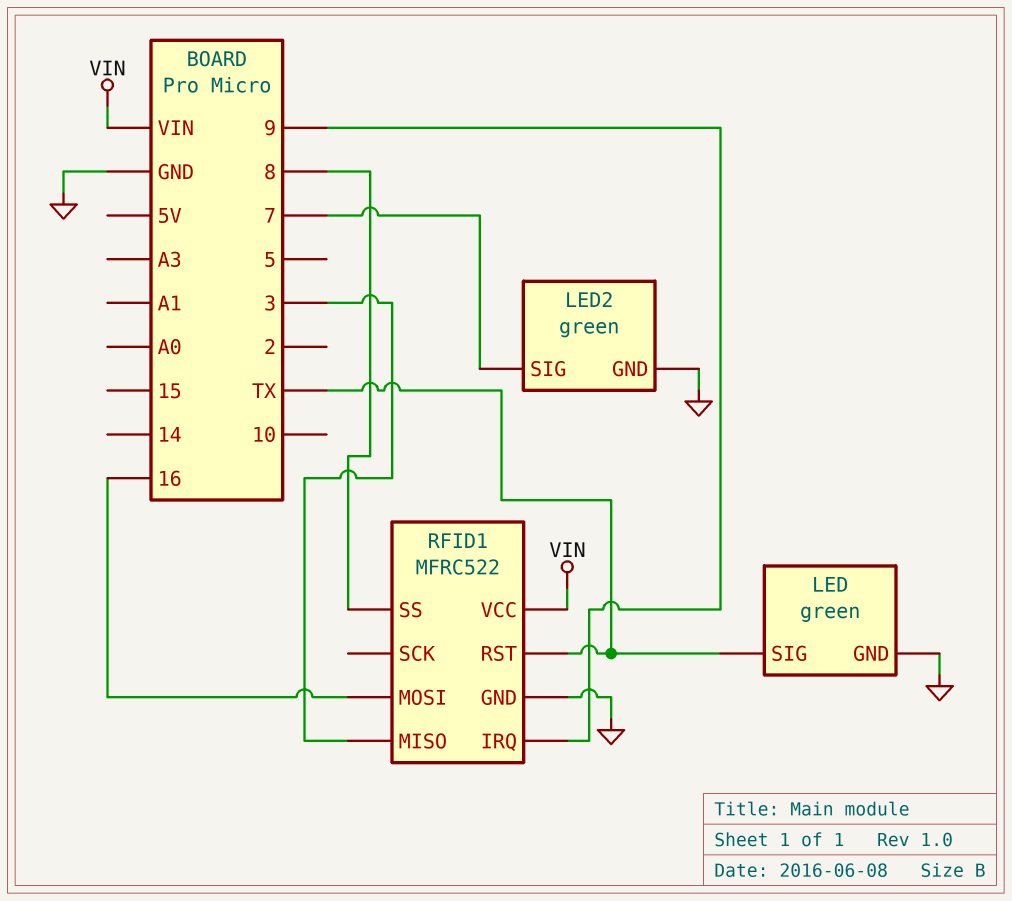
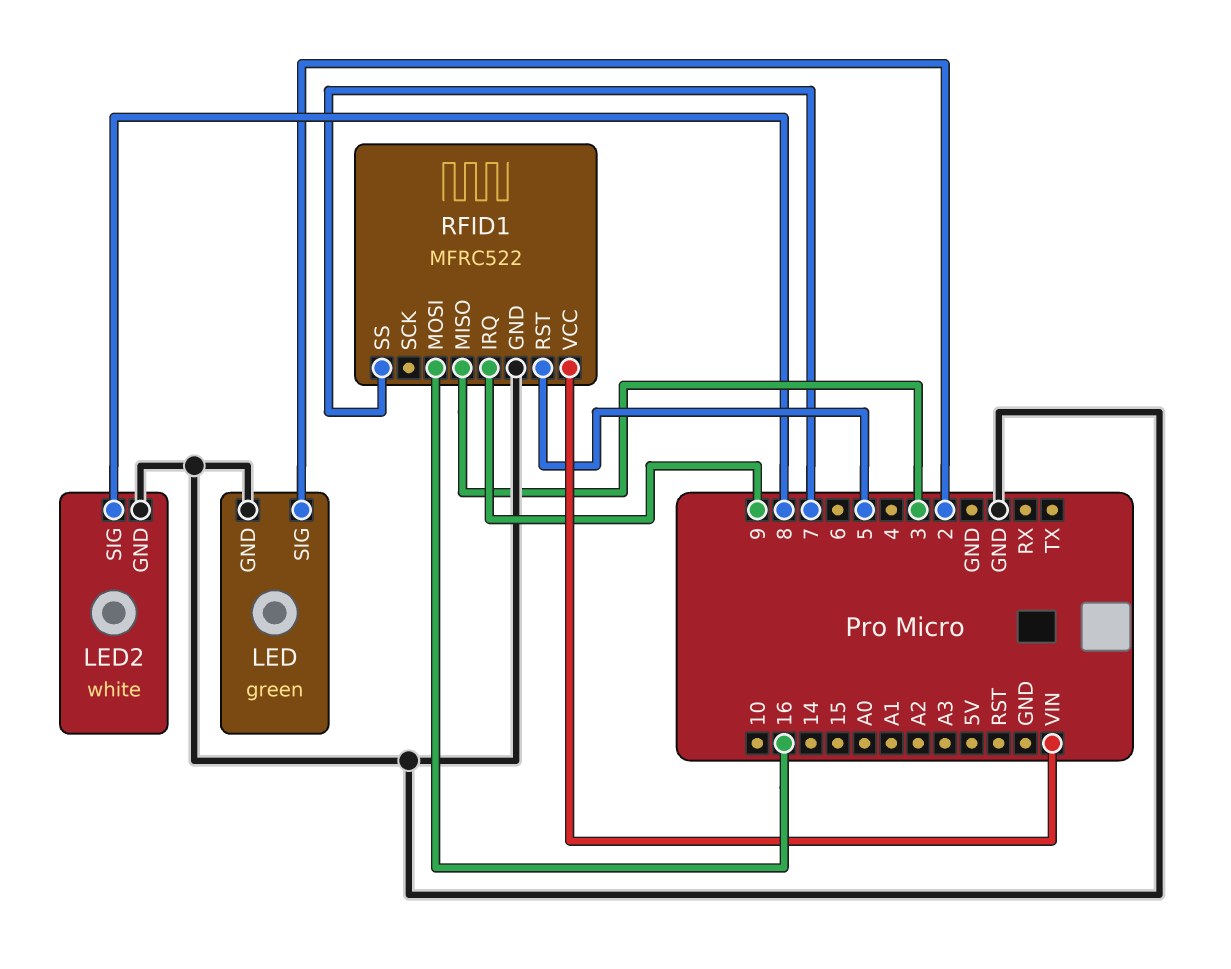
LED pin SIG: TX -> 2
LED2: green -> white
LED2 pin SIG: 7 -> 8
RFID1 pin RST: TX -> 5
RFID1 pin SS: 8 -> 7

